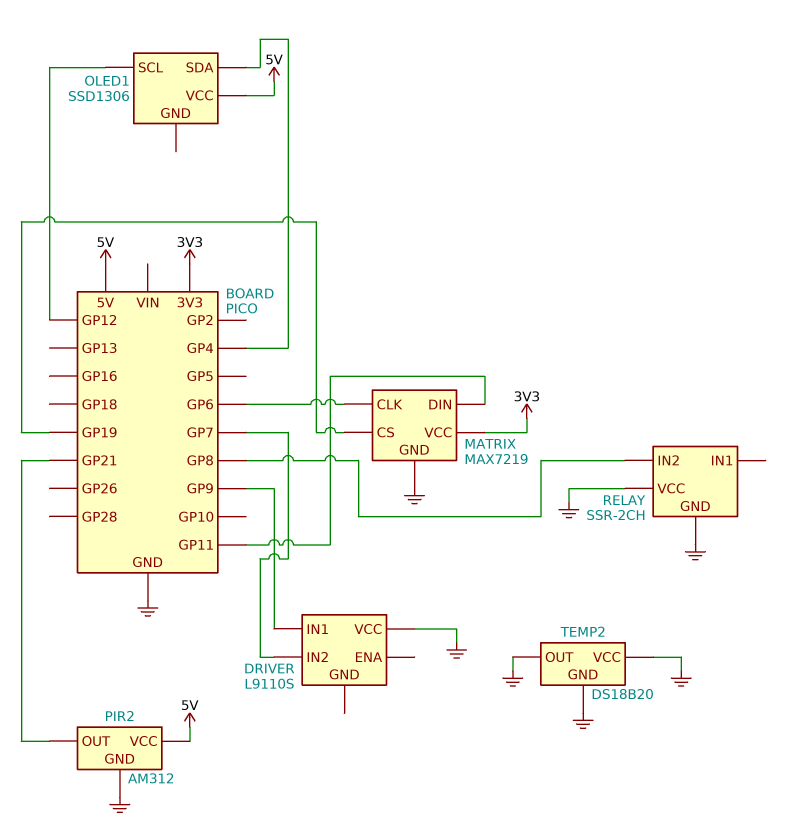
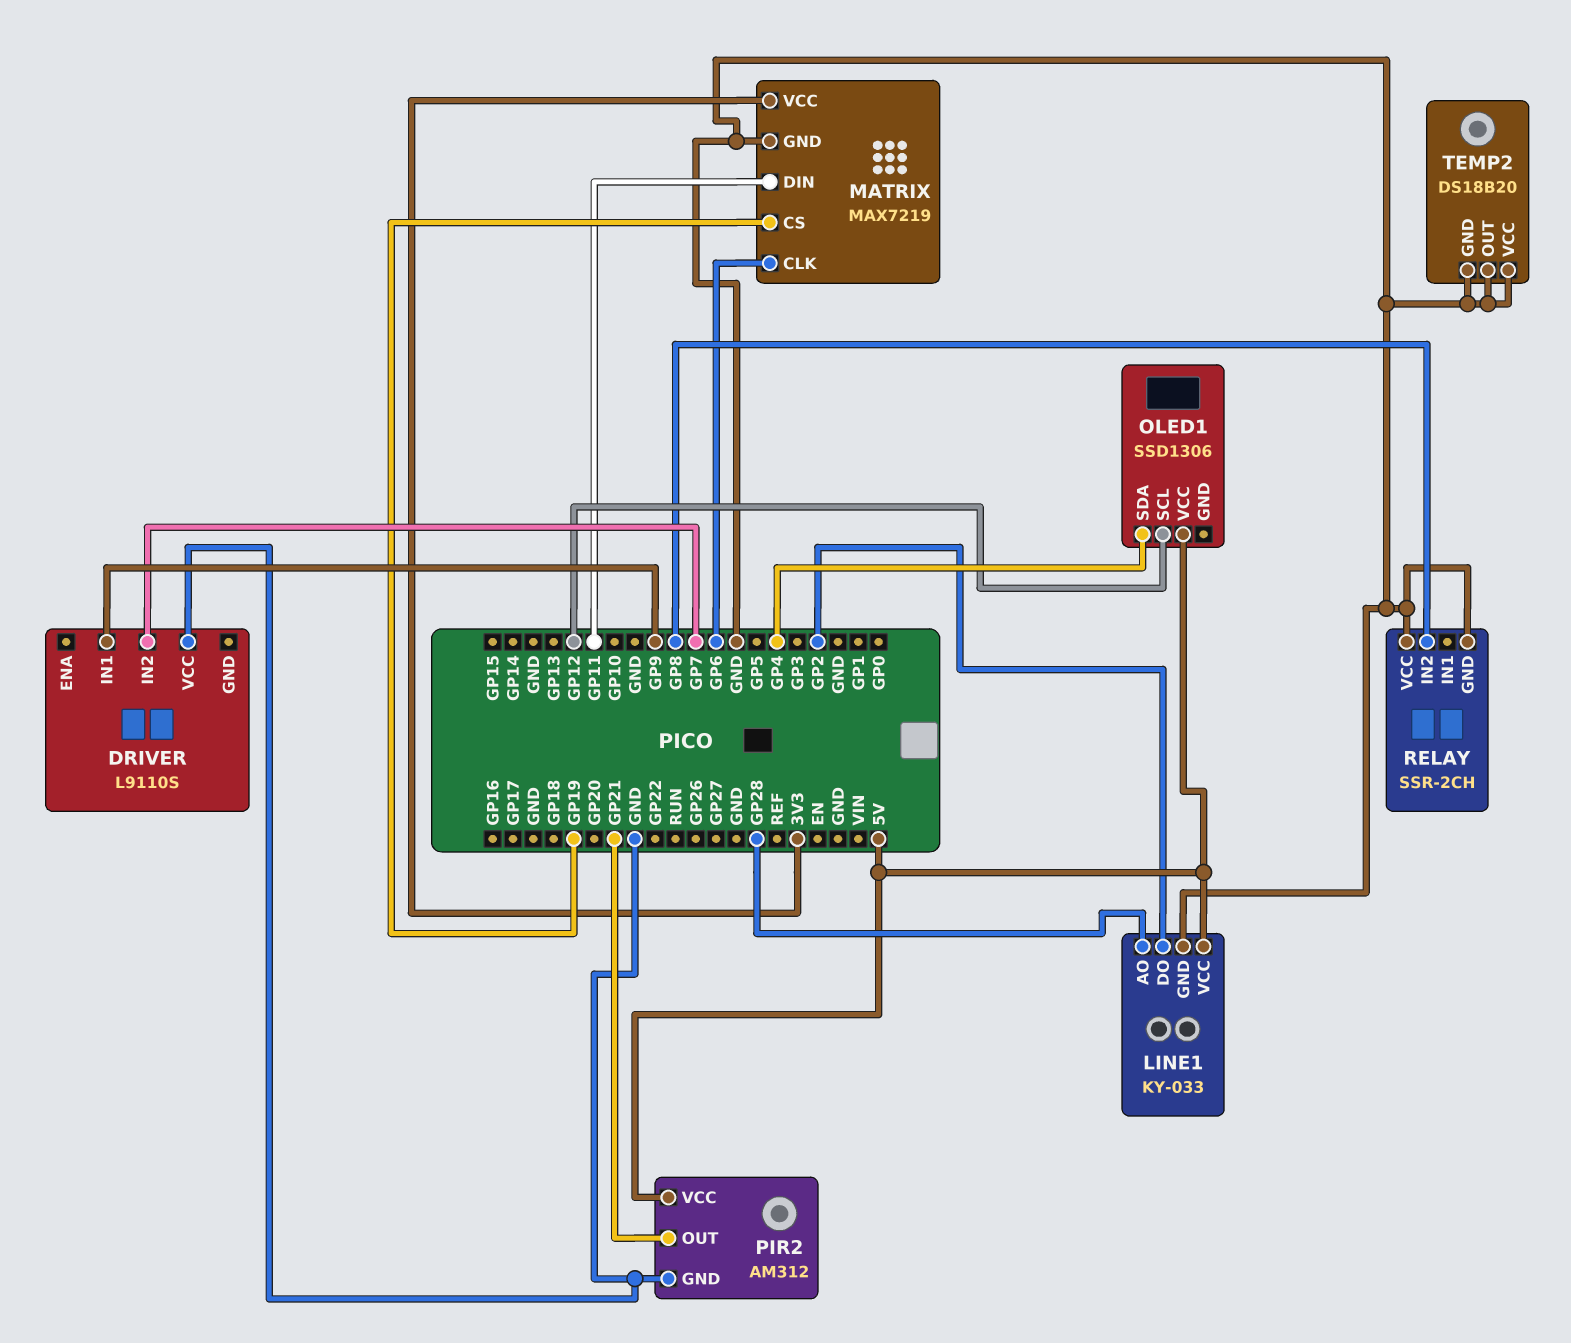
LINE1: none -> KY-033
LINE1 pin AO: none -> GP28
LINE1 pin DO: none -> GP2
LINE1 pin GND: none -> GND
LINE1 pin VCC: none -> 5V

